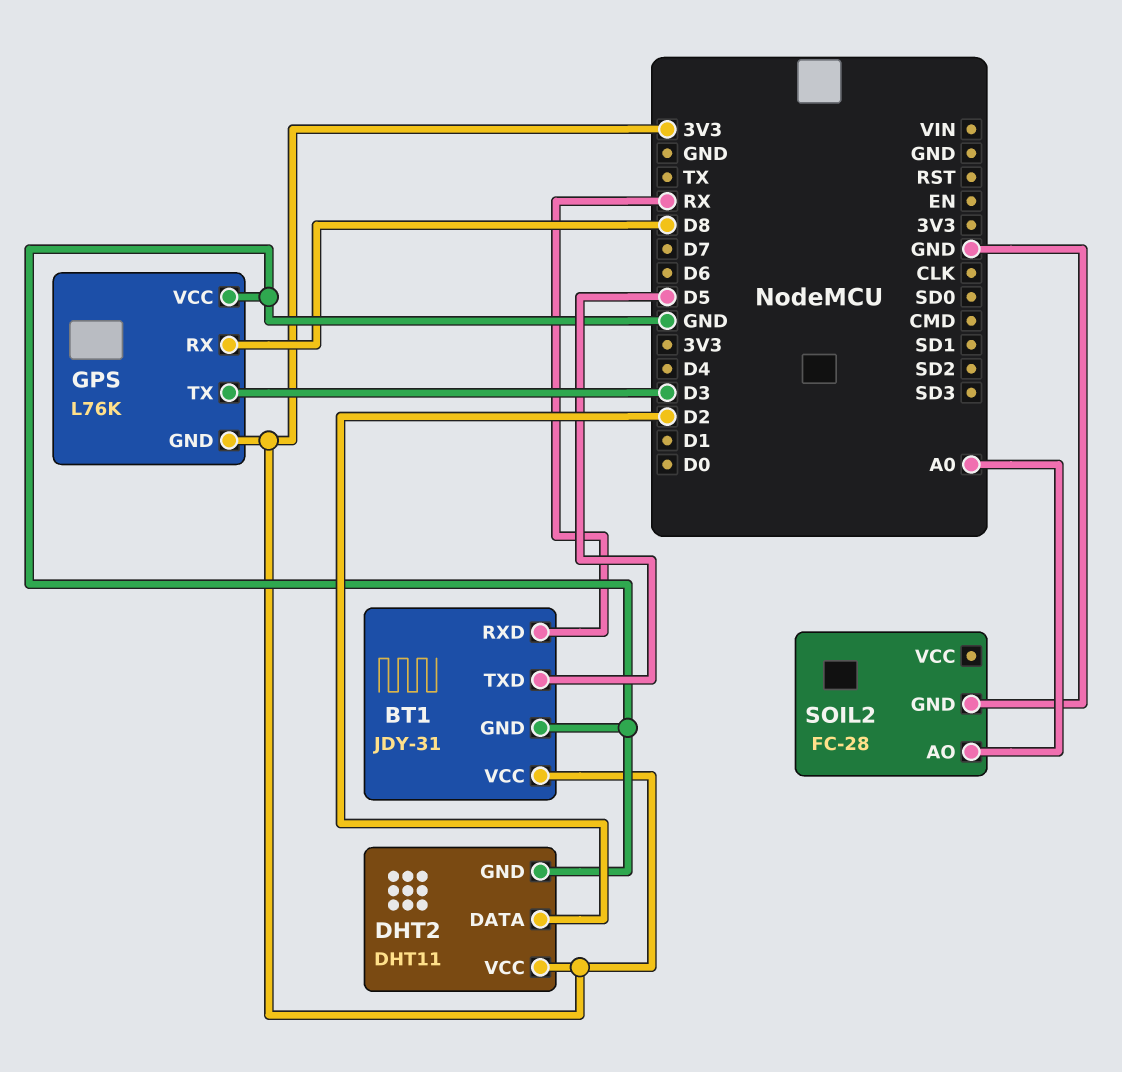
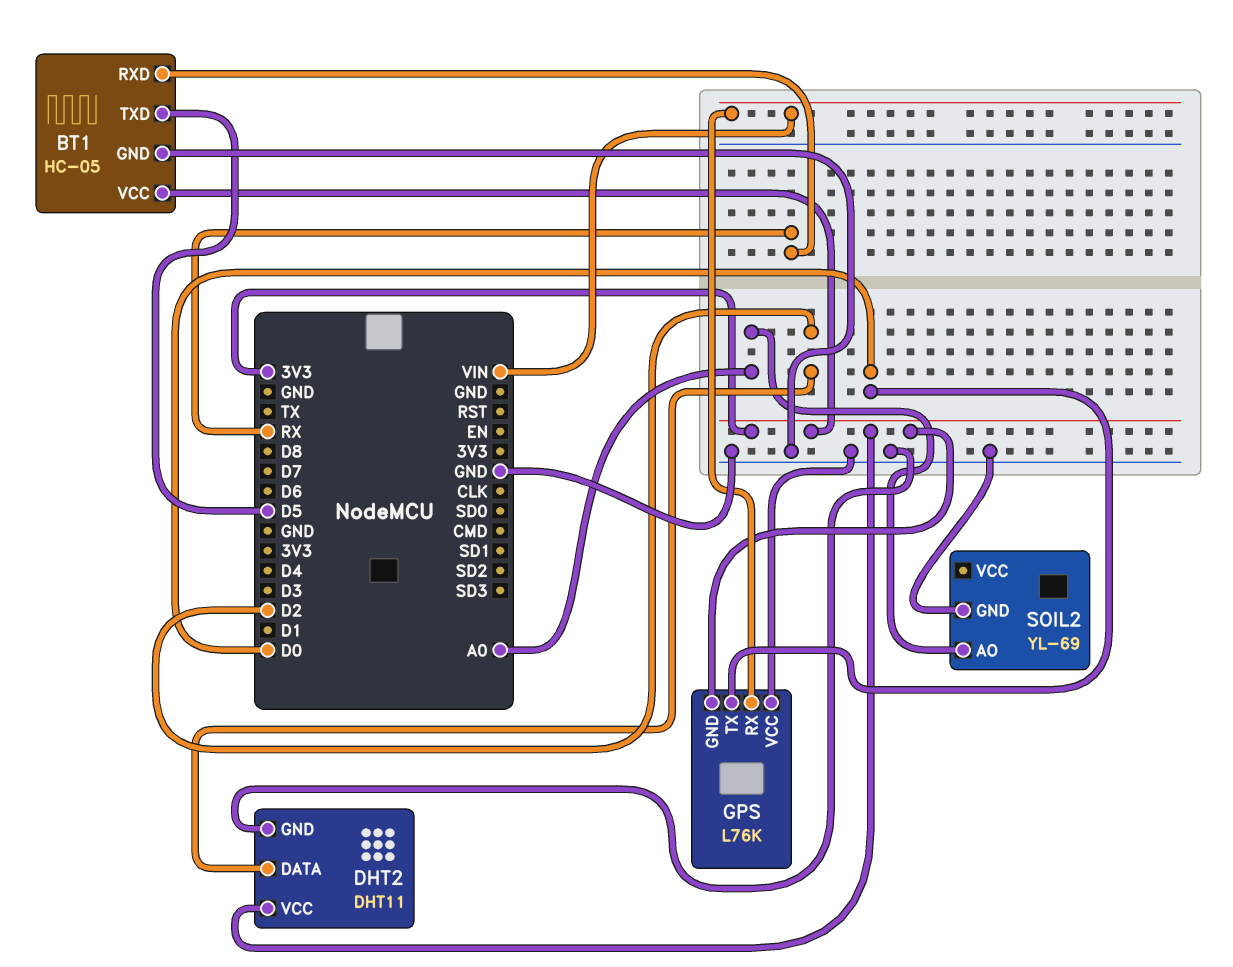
BT1: JDY-31 -> HC-05
GPS pin RX: D8 -> VIN
GPS pin TX: D3 -> D0
SOIL2: FC-28 -> YL-69

